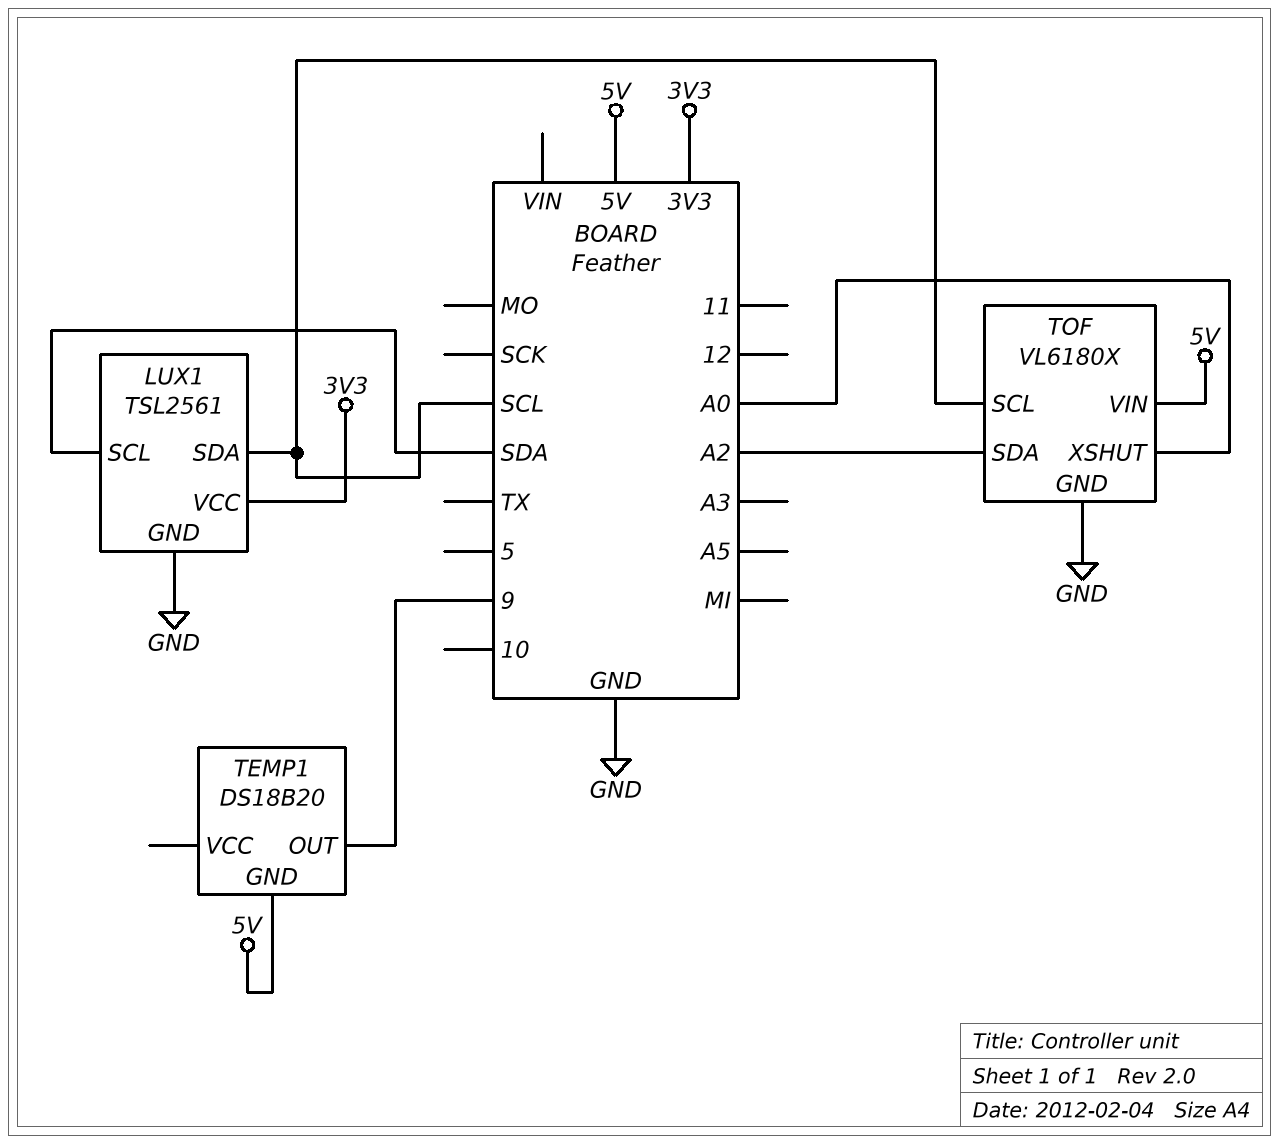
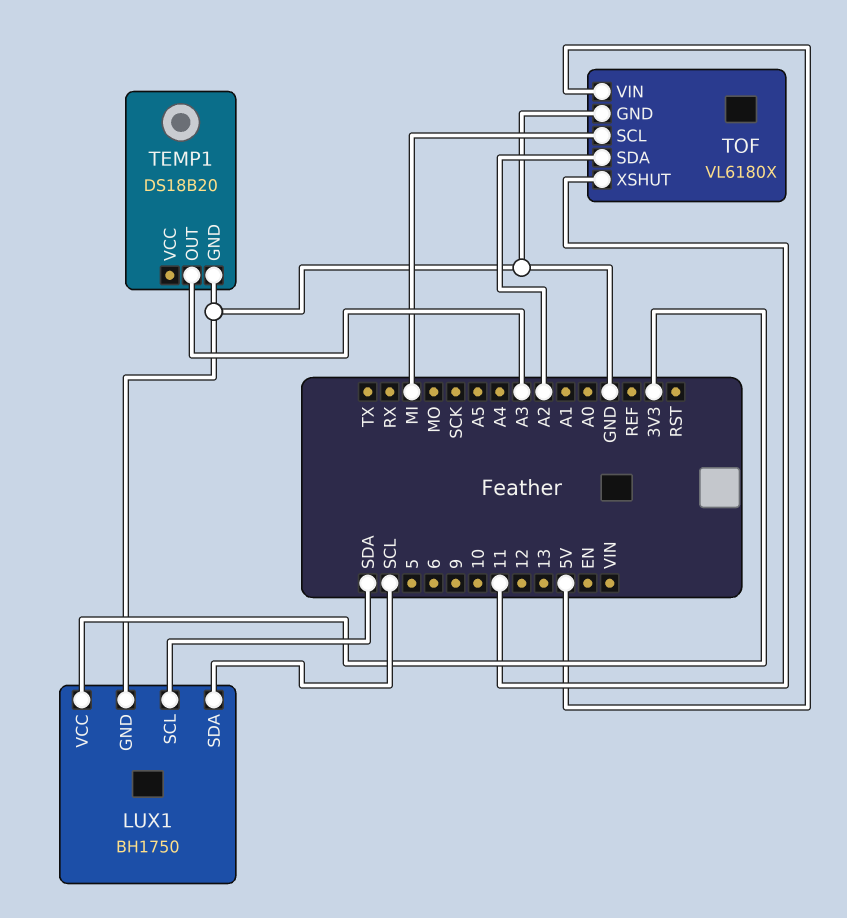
LUX1: TSL2561 -> BH1750
TEMP1 pin GND: 5V -> GND
TEMP1 pin OUT: 9 -> A3
TOF pin SCL: SCL -> MI
TOF pin XSHUT: A0 -> 11

